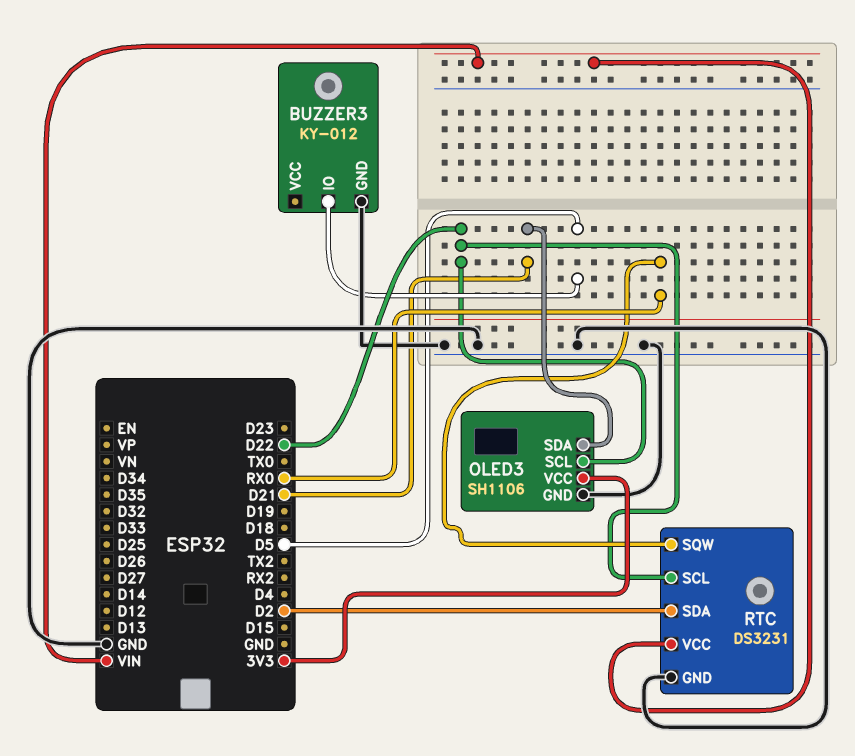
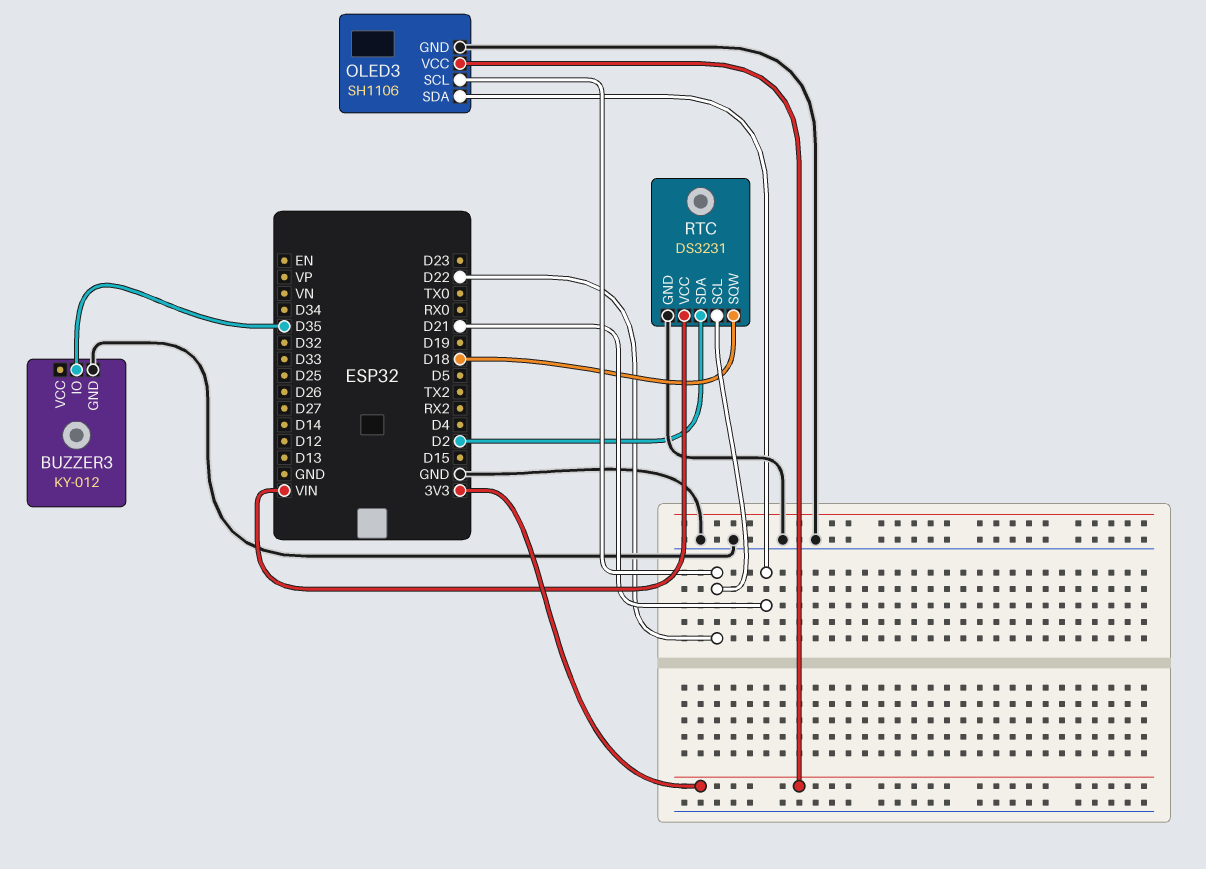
BUZZER3 pin IO: D5 -> D35
RTC pin SQW: RX0 -> D18

